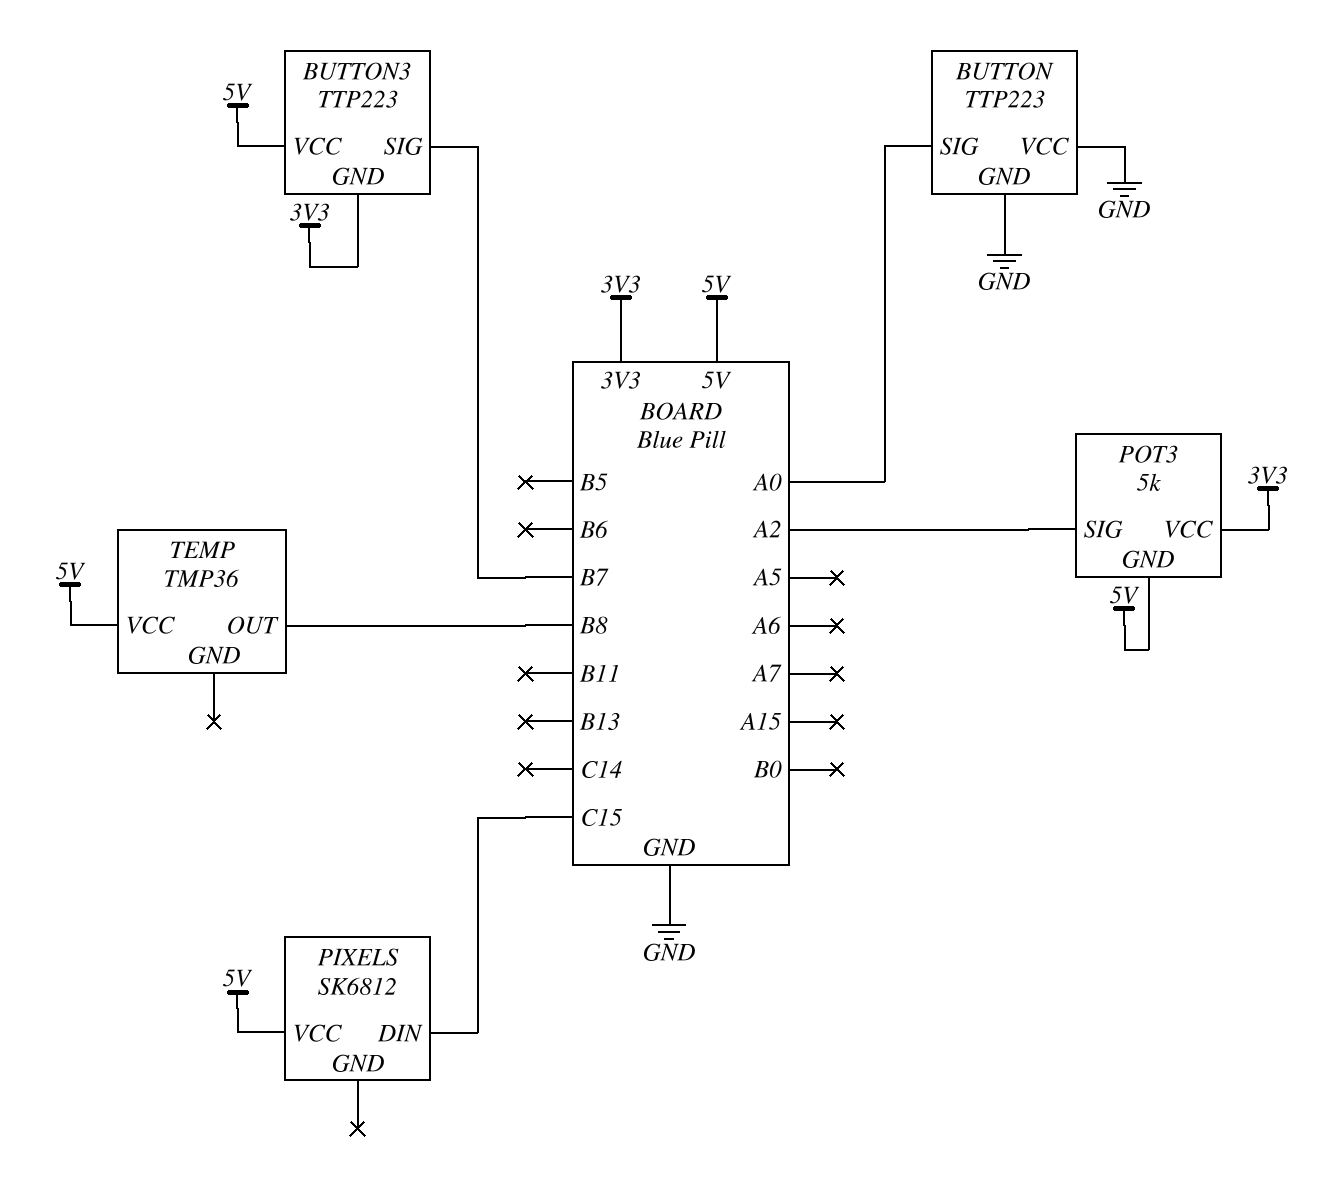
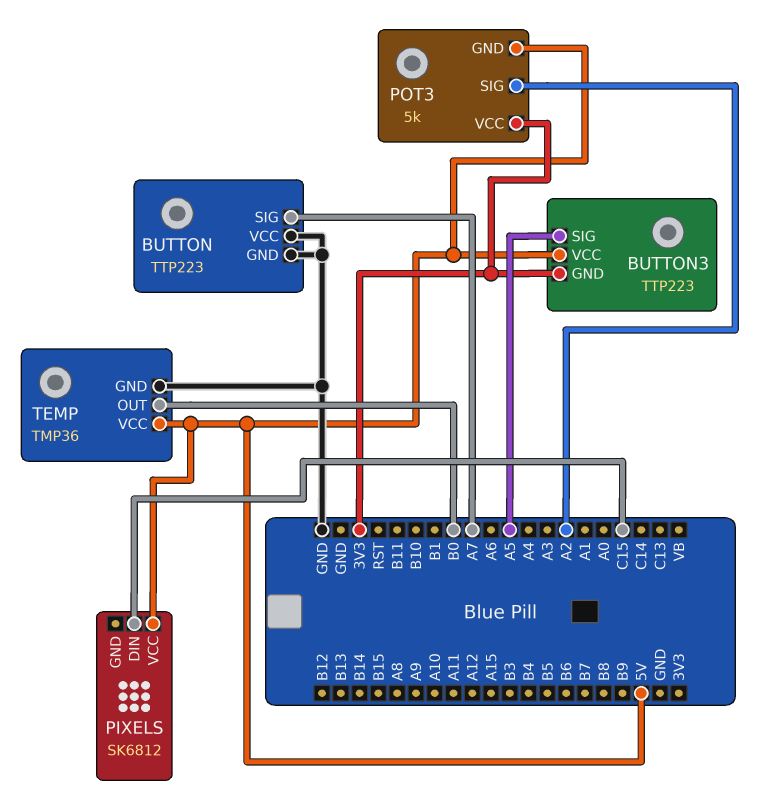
BUTTON pin SIG: A0 -> A7
BUTTON3 pin SIG: B7 -> A5
TEMP pin GND: none -> GND
TEMP pin OUT: B8 -> B0

